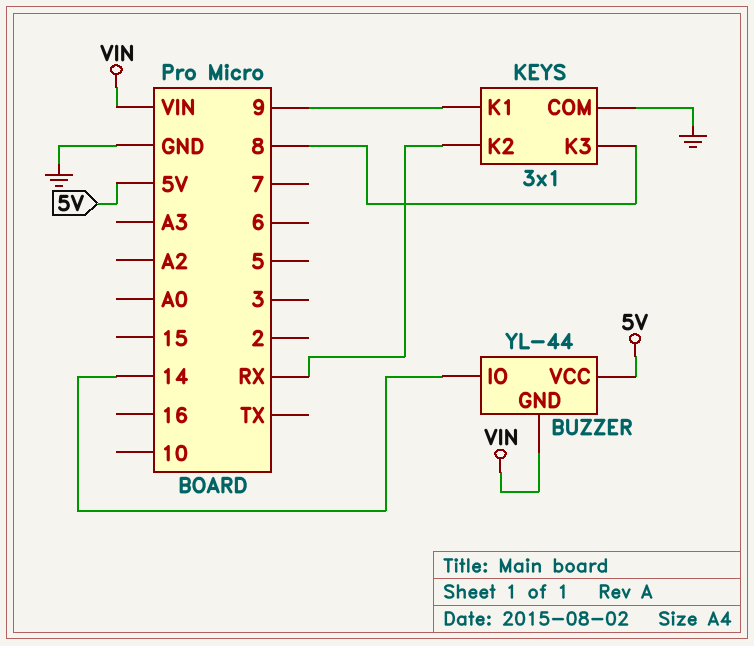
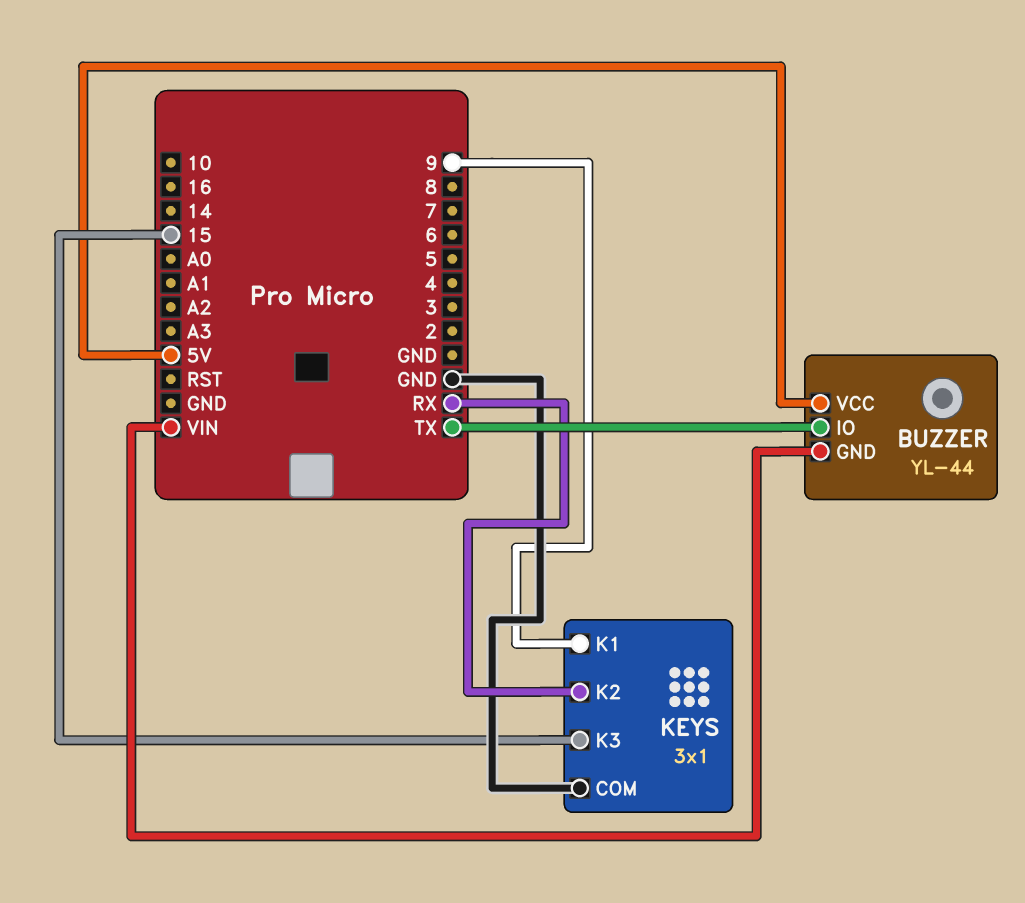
BUZZER pin IO: 14 -> TX
KEYS pin K3: 8 -> 15

